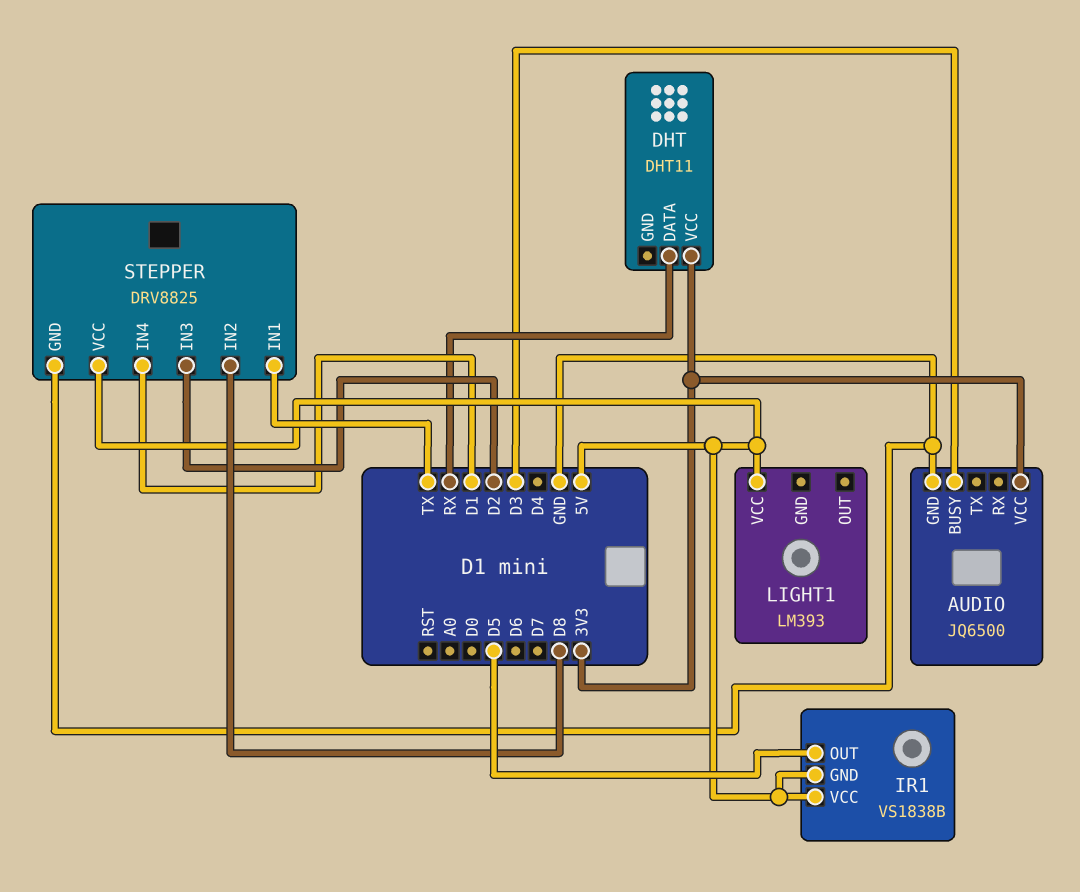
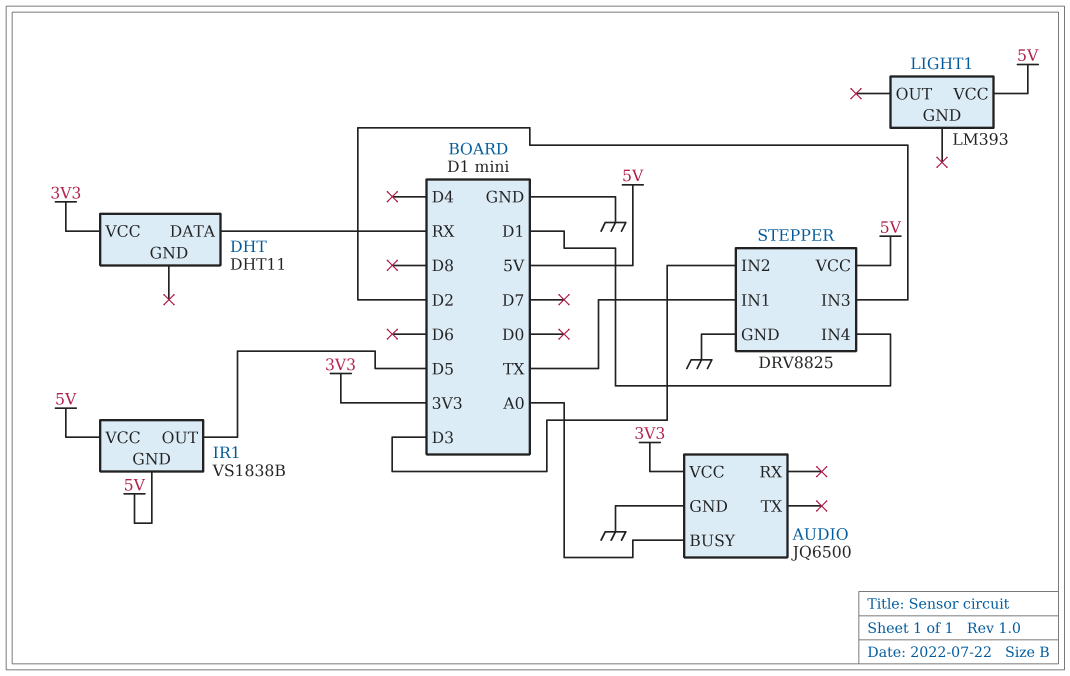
AUDIO pin BUSY: D3 -> A0
STEPPER pin IN2: D8 -> D3

